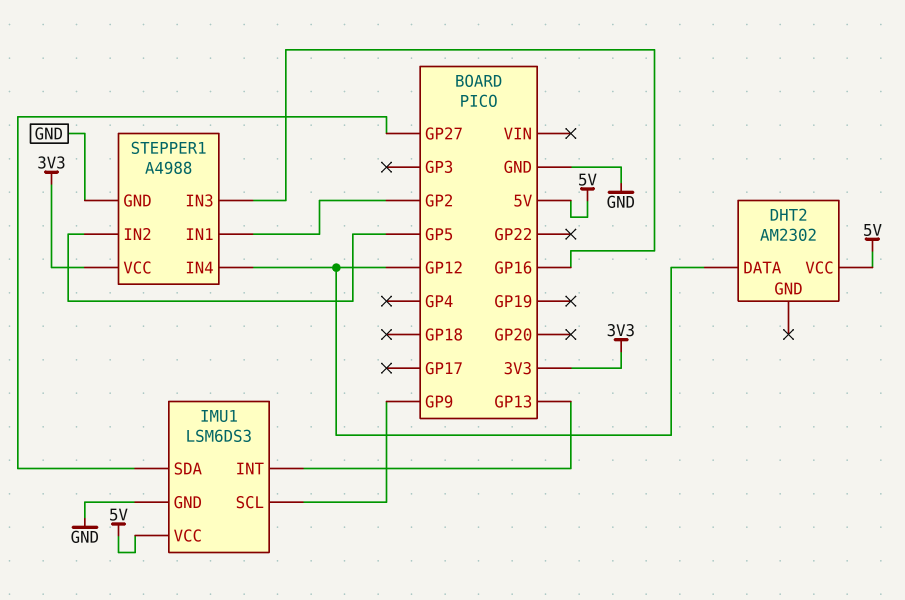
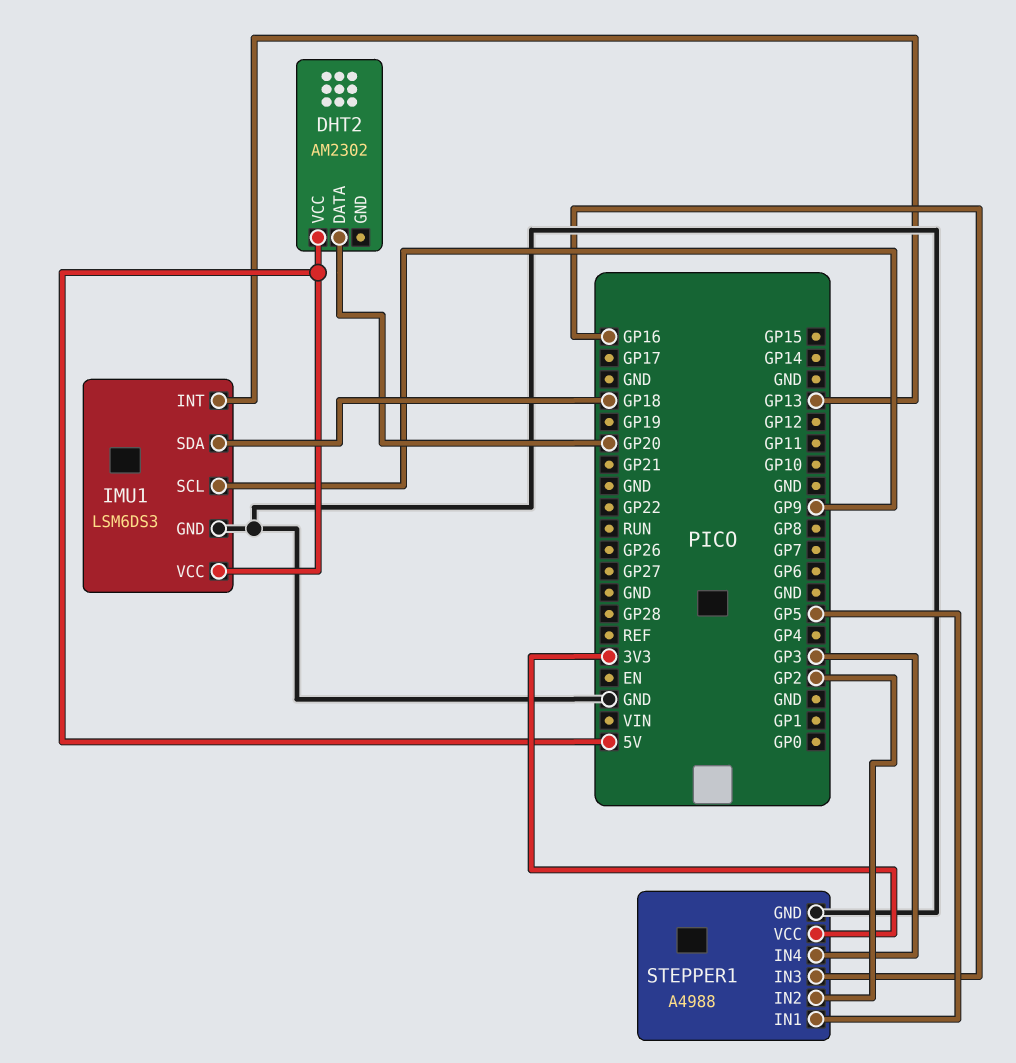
DHT2 pin DATA: GP12 -> GP20
IMU1 pin SDA: GP27 -> GP18
STEPPER1 pin IN1: GP2 -> GP5
STEPPER1 pin IN2: GP5 -> GP2
STEPPER1 pin IN4: GP12 -> GP3

